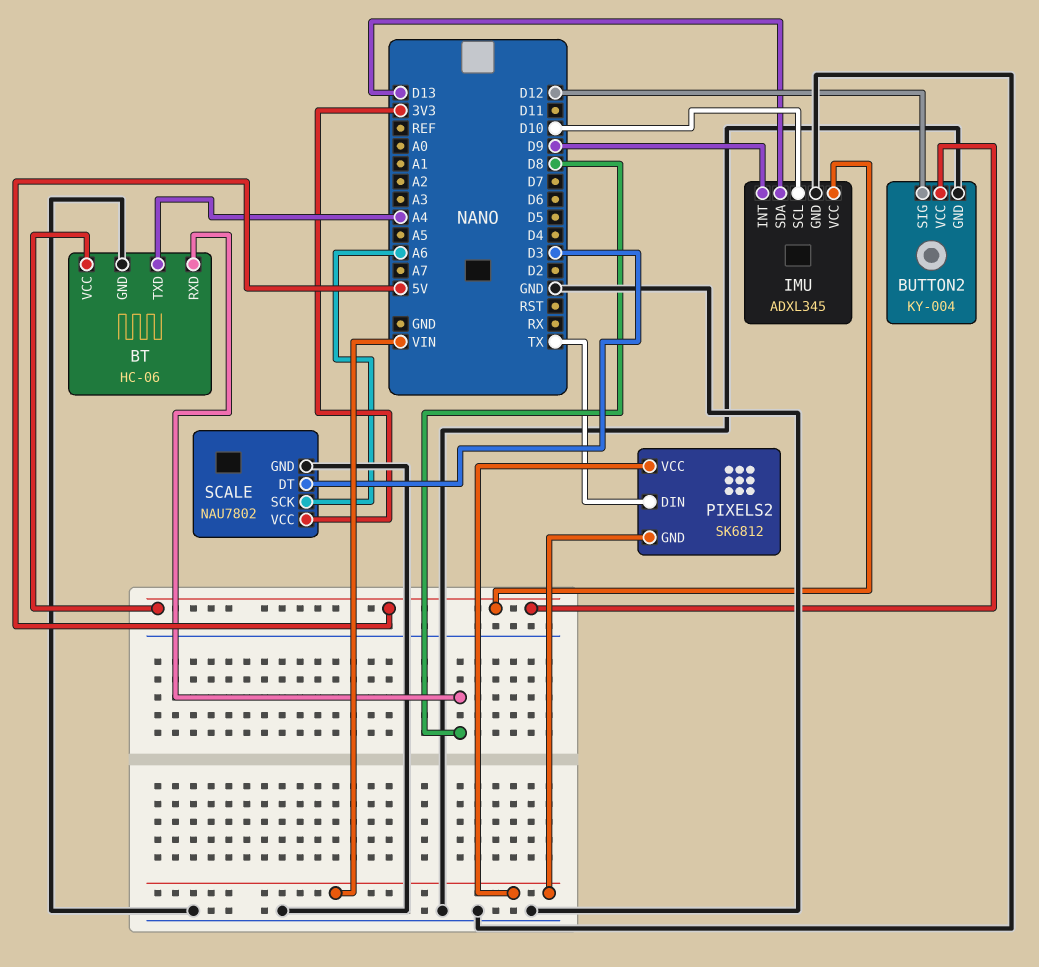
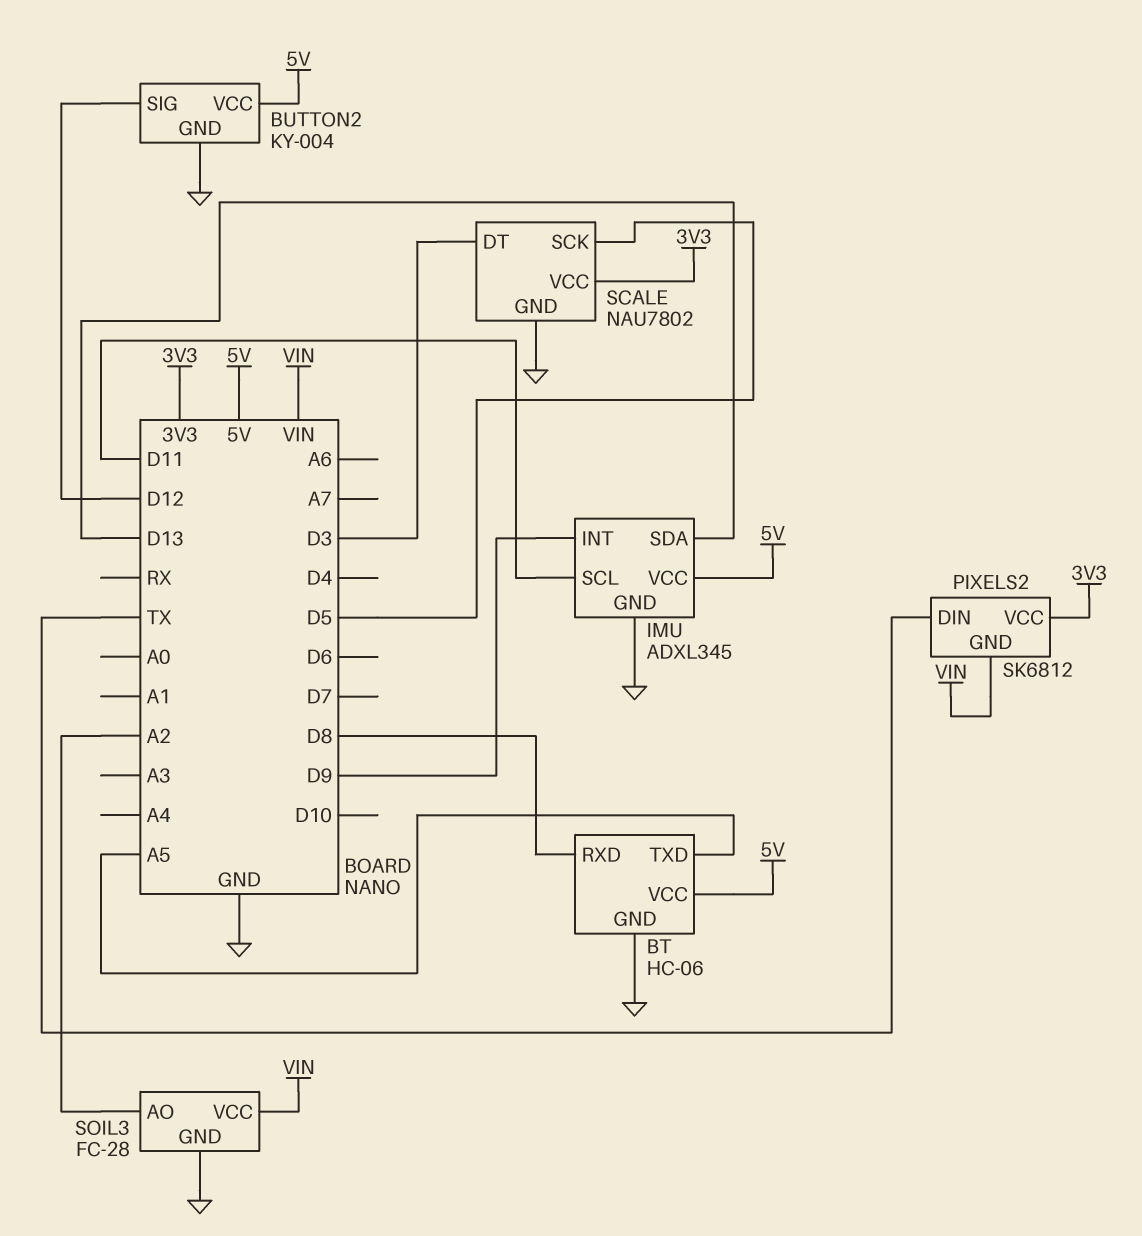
BT pin TXD: A4 -> A5
IMU pin SCL: D10 -> D11
PIXELS2 pin VCC: VIN -> 3V3
SCALE pin SCK: A6 -> D5
SOIL3: none -> FC-28
SOIL3 pin AO: none -> A2
SOIL3 pin GND: none -> GND
SOIL3 pin VCC: none -> VIN

